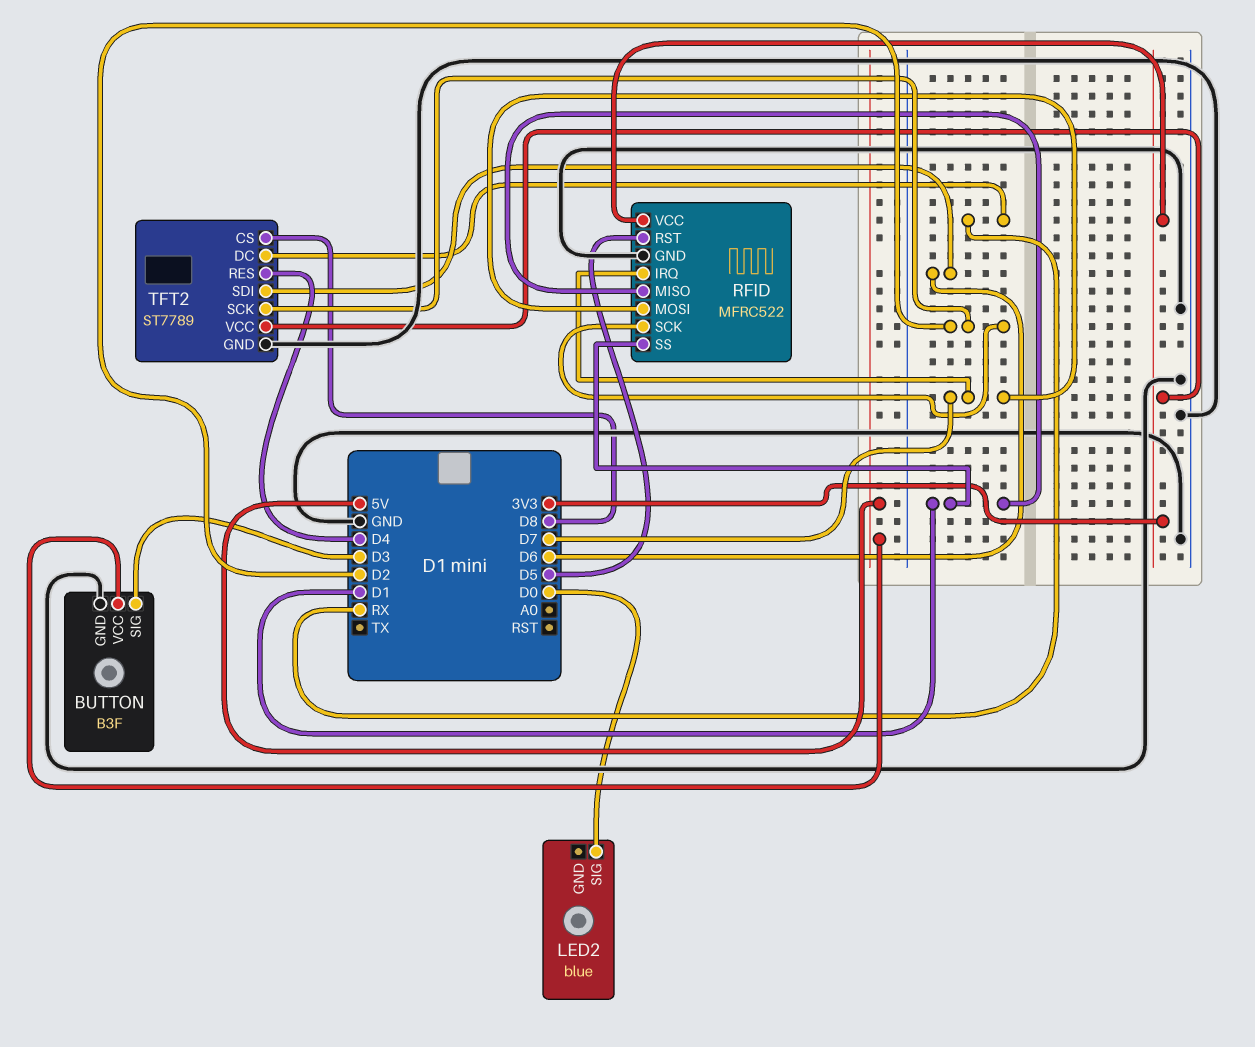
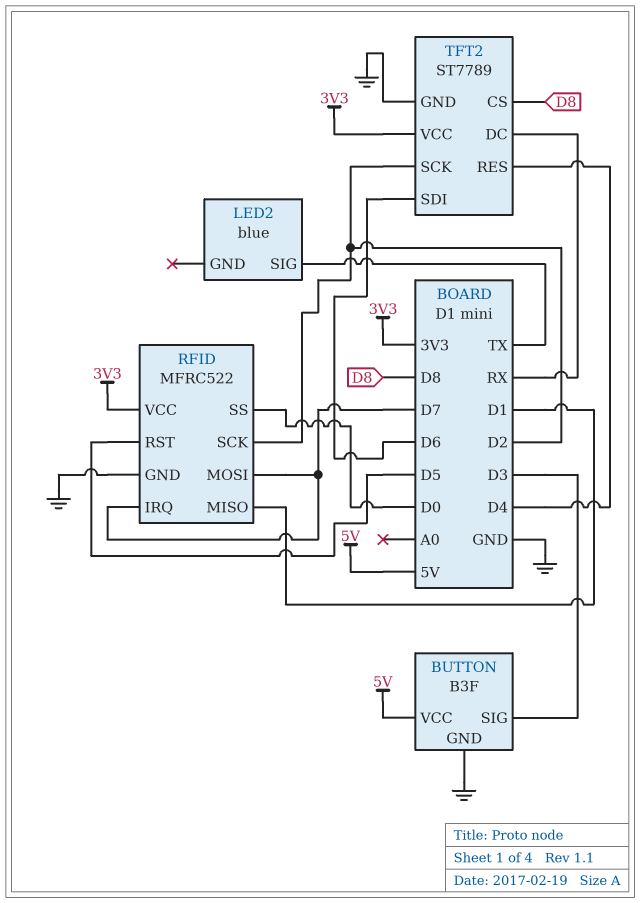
LED2 pin SIG: D0 -> TX
RFID pin SS: D1 -> D0

